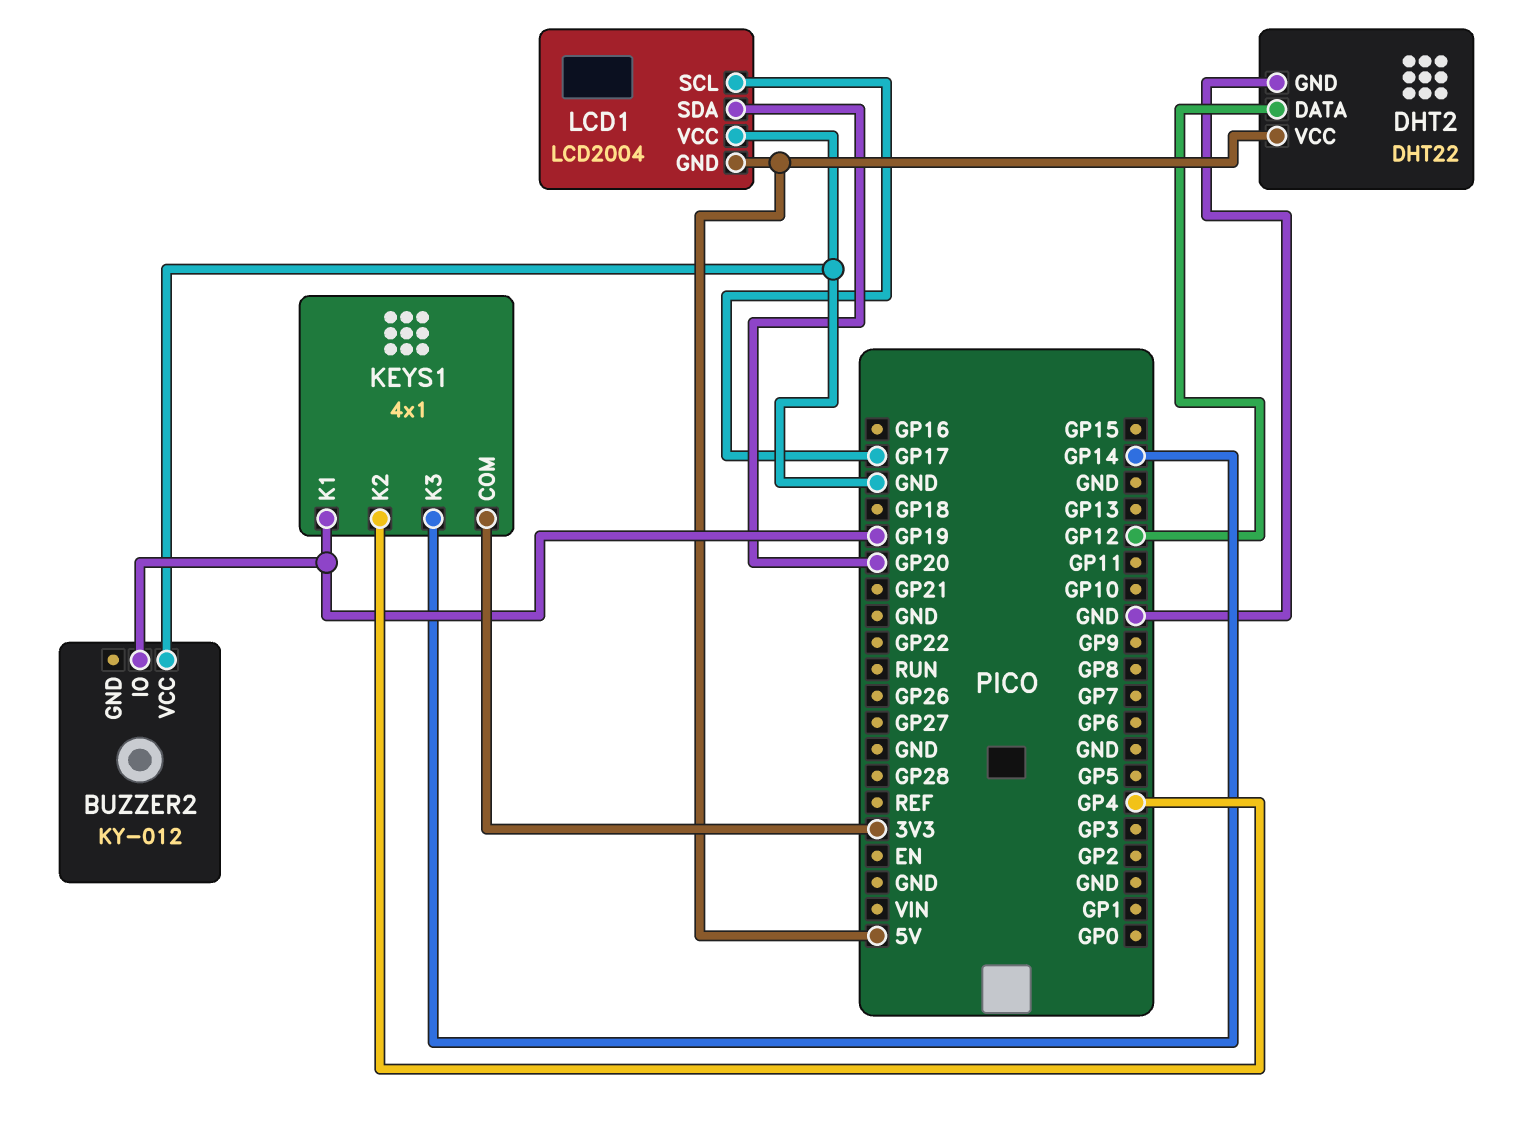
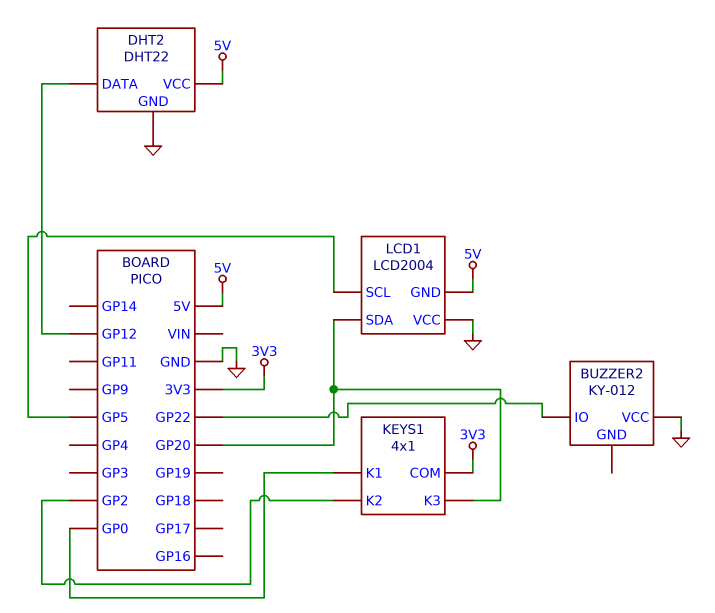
BUZZER2 pin IO: GP19 -> GP22
KEYS1 pin K1: GP19 -> GP0
KEYS1 pin K2: GP4 -> GP2
KEYS1 pin K3: GP14 -> GP20
LCD1 pin SCL: GP17 -> GP5

